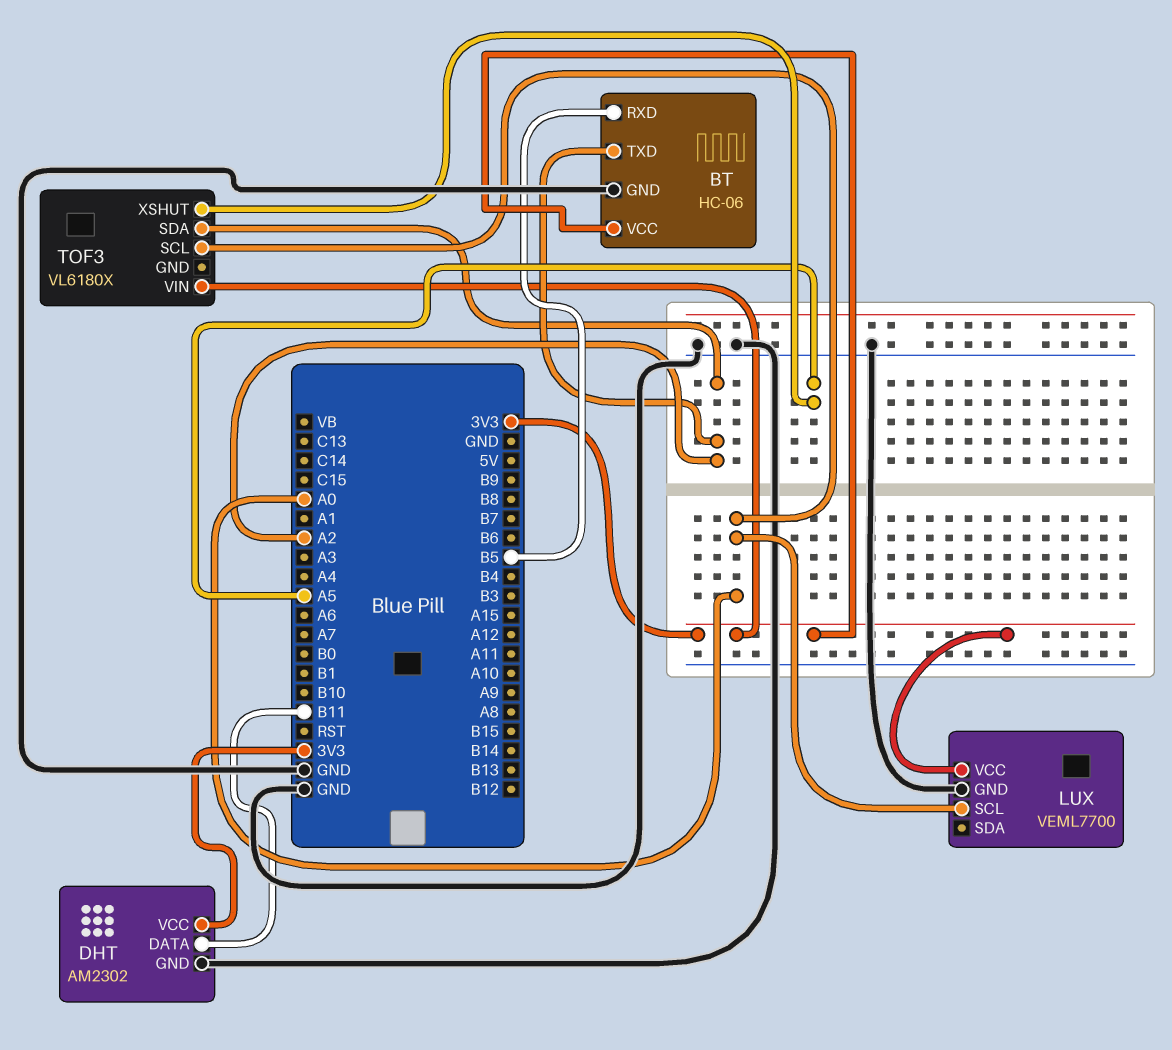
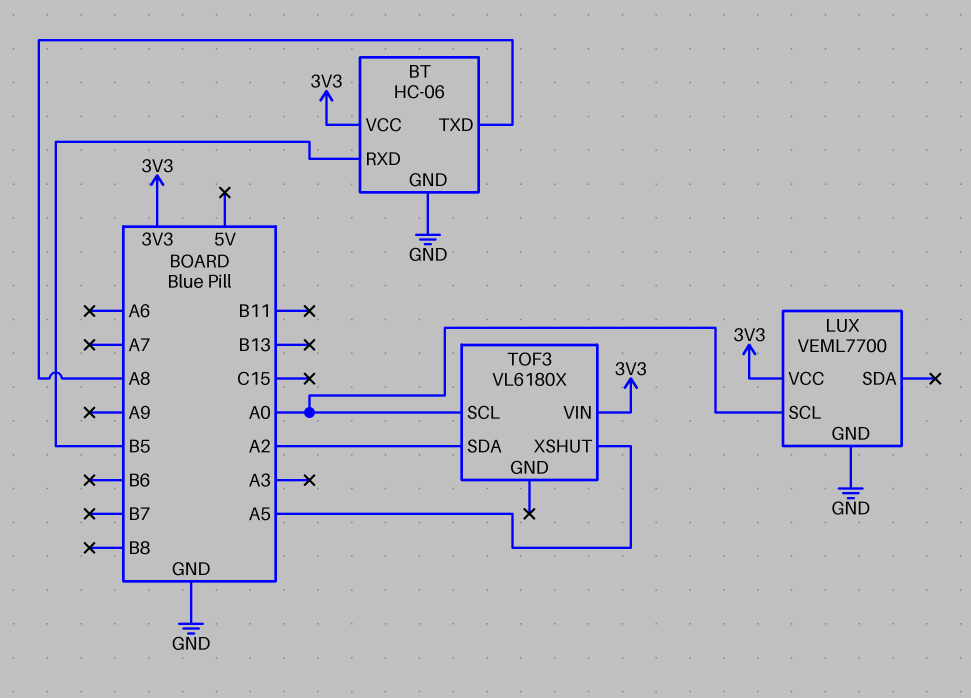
BT pin TXD: A2 -> A8
DHT: AM2302 -> none
DHT pin DATA: B11 -> none
DHT pin GND: GND -> none
DHT pin VCC: 3V3 -> none

